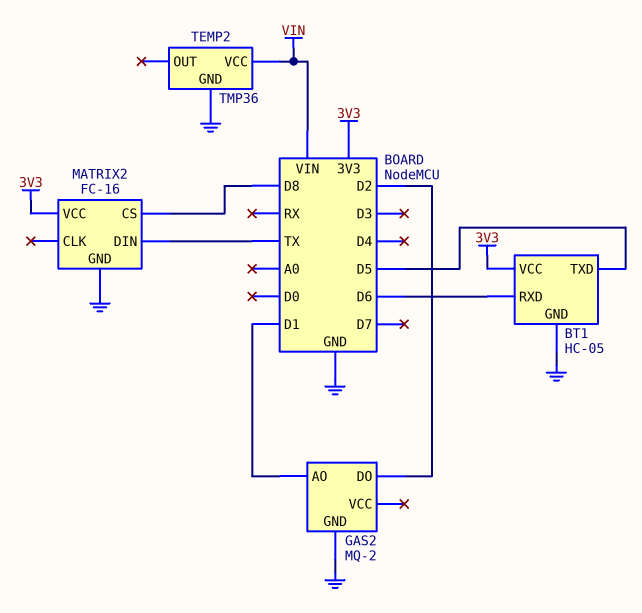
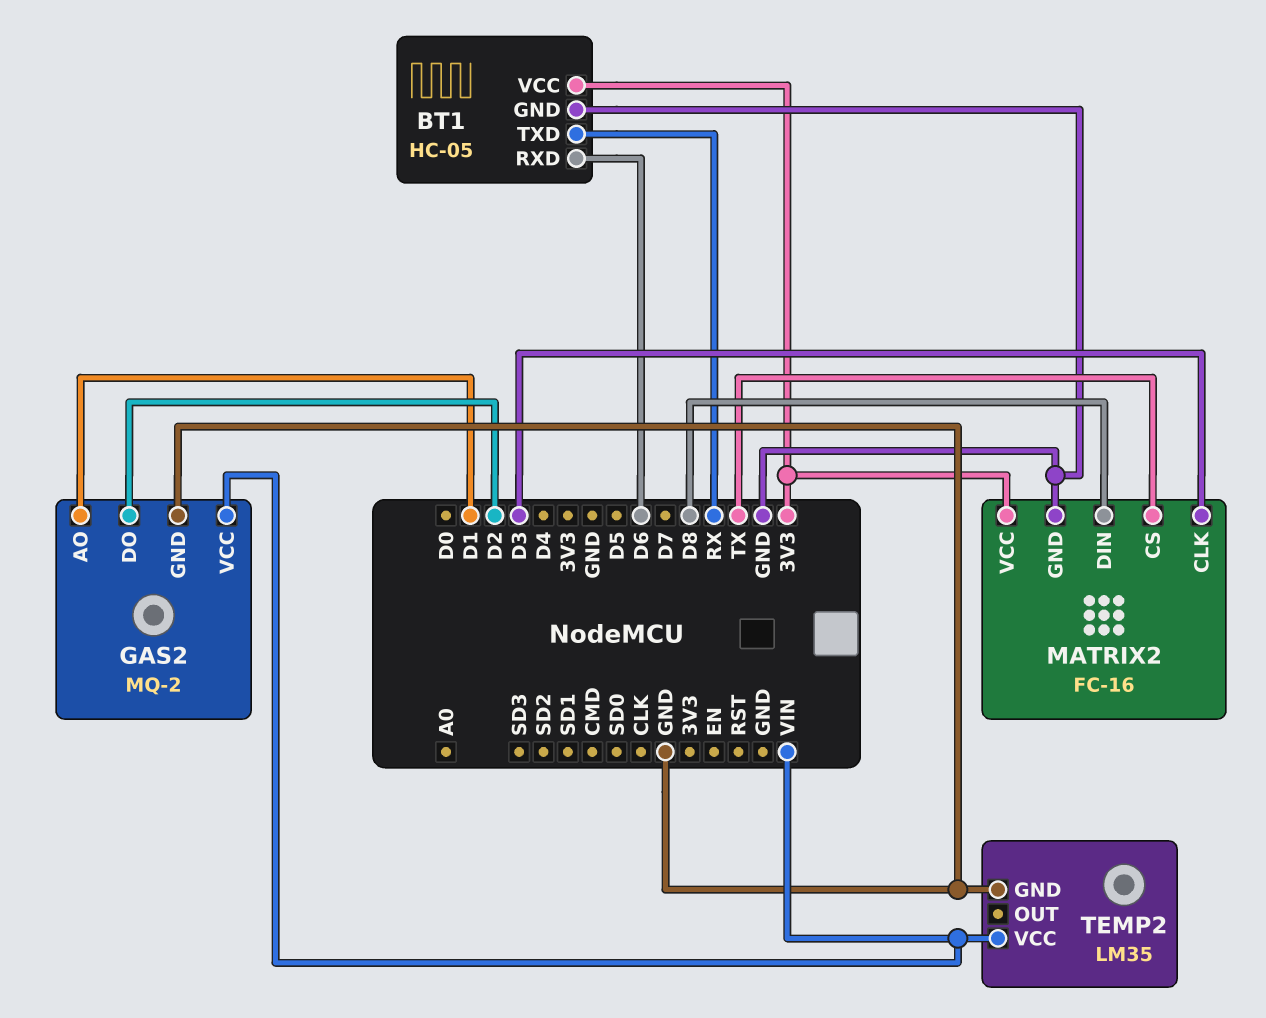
BT1 pin TXD: D5 -> RX
GAS2 pin VCC: none -> VIN
MATRIX2 pin CLK: none -> D3
MATRIX2 pin CS: D8 -> TX
MATRIX2 pin DIN: TX -> D8
TEMP2: TMP36 -> LM35

